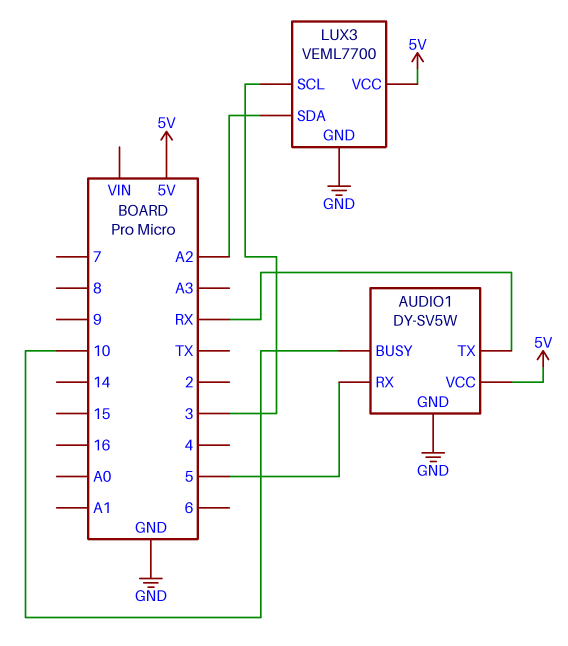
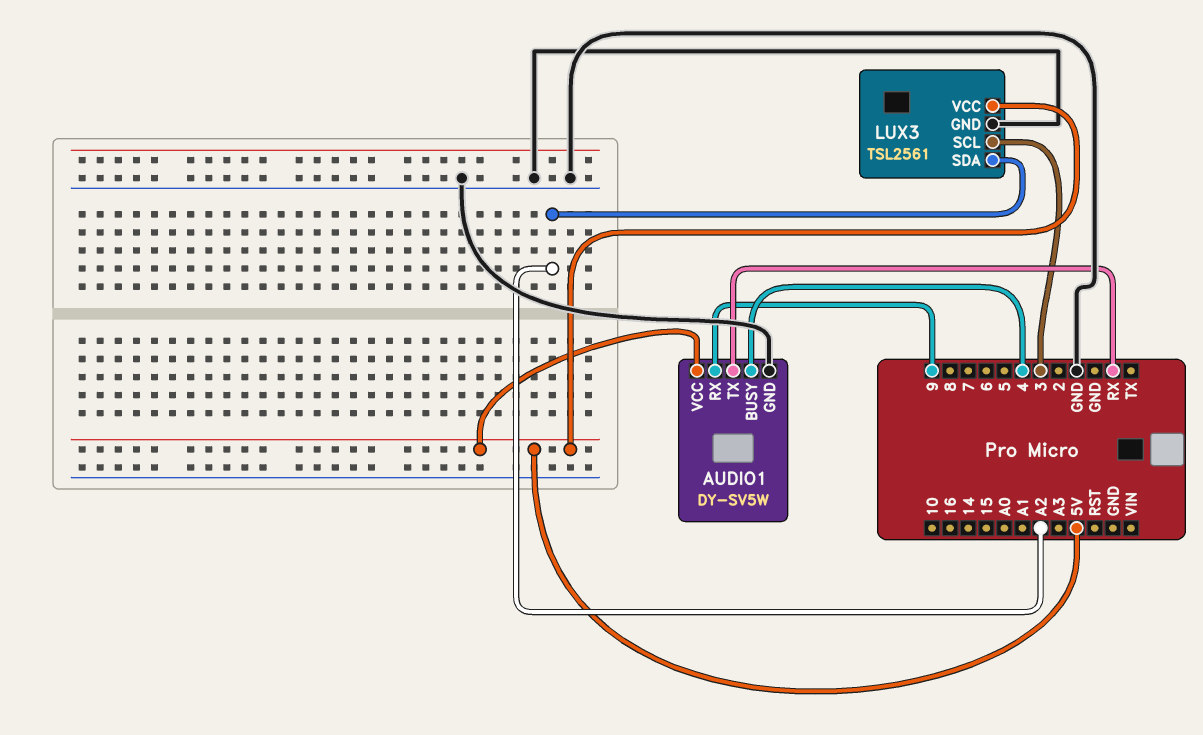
AUDIO1 pin BUSY: 10 -> 4
AUDIO1 pin RX: 5 -> 9
LUX3: VEML7700 -> TSL2561

